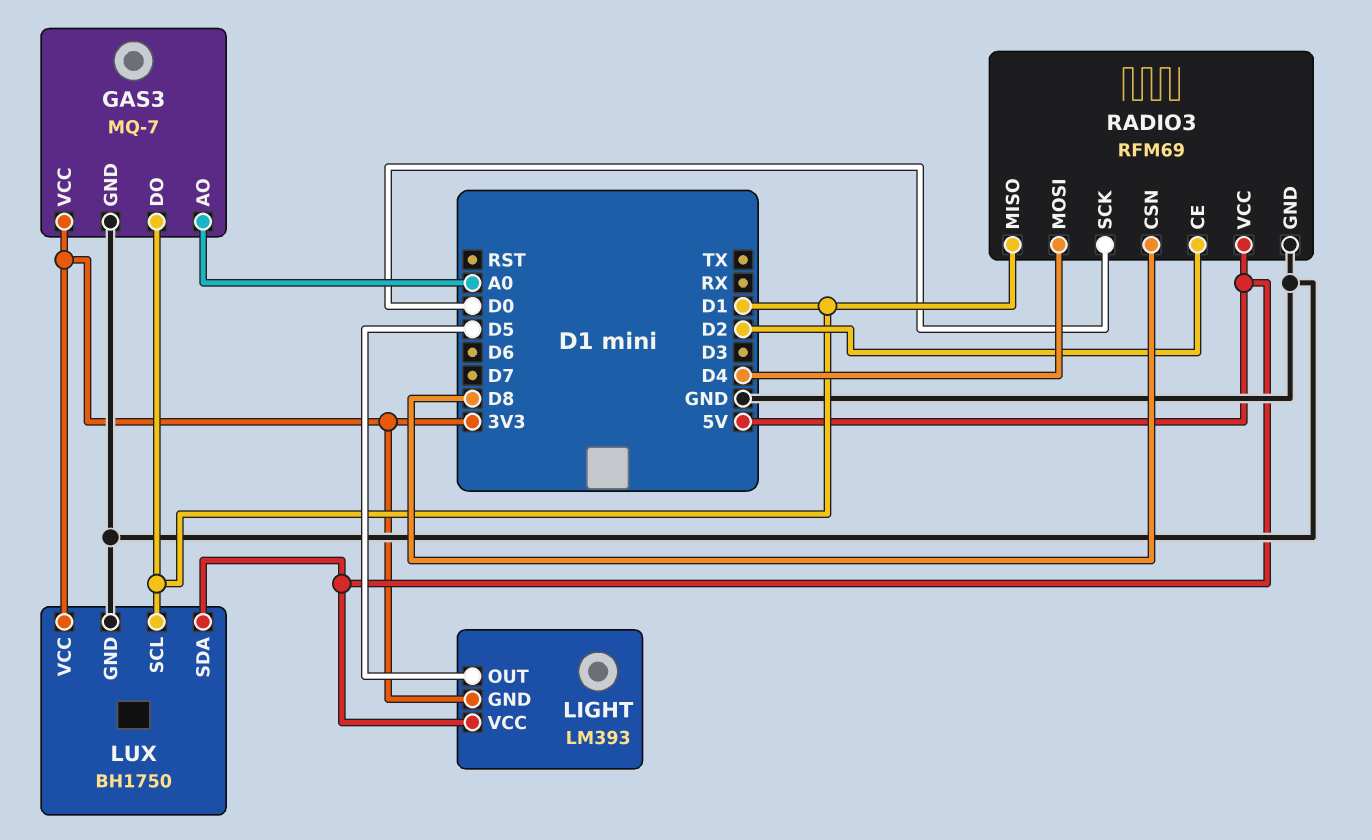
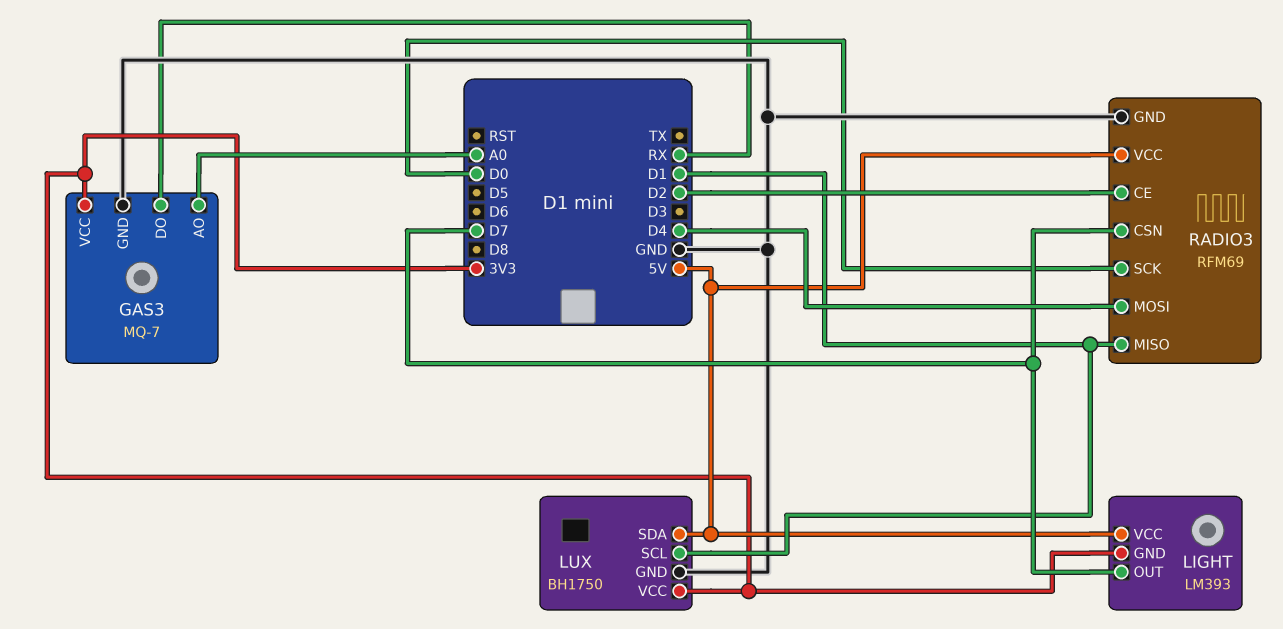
GAS3 pin DO: D1 -> RX
LIGHT pin OUT: D5 -> D7
RADIO3 pin CSN: D8 -> D7

